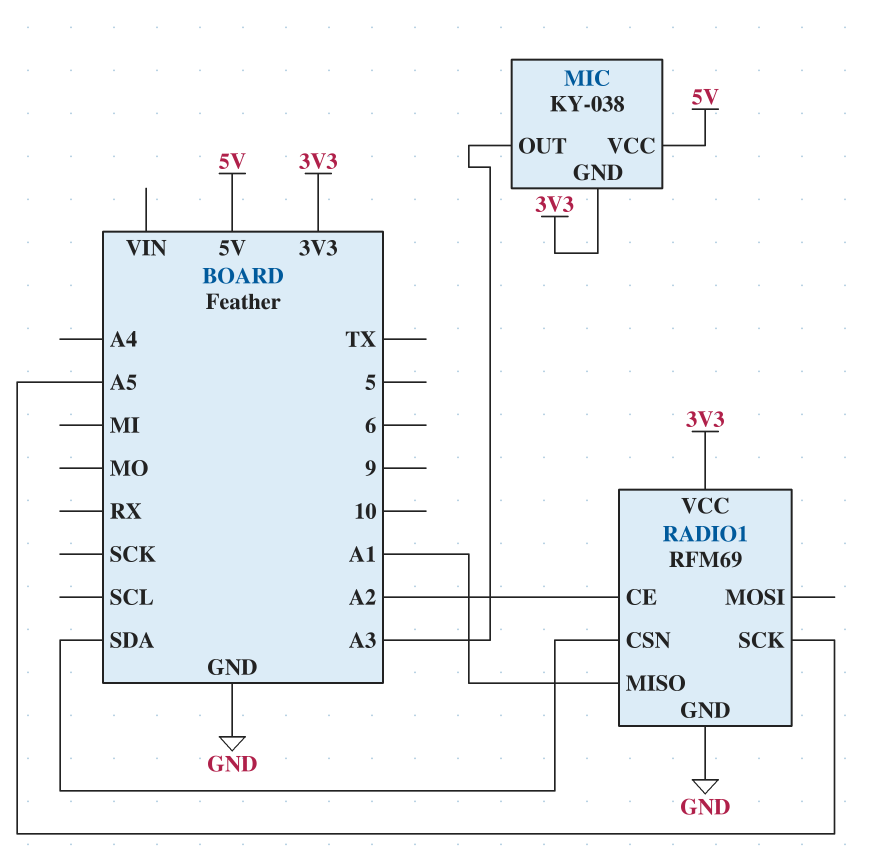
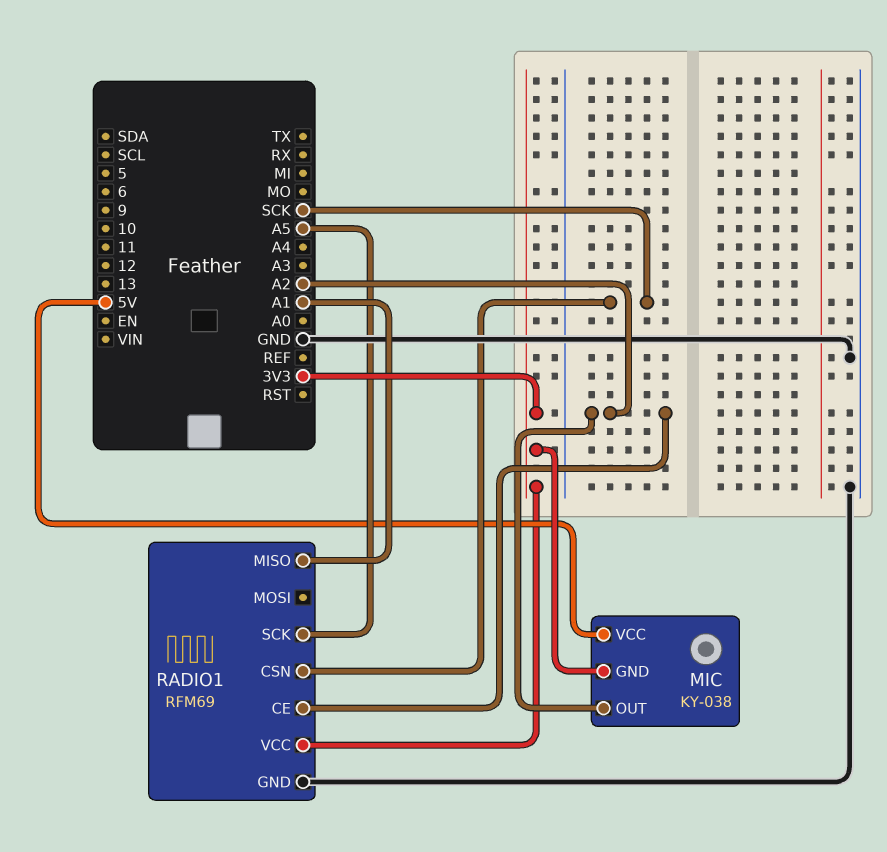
MIC pin OUT: A3 -> A2
RADIO1 pin CSN: SDA -> SCK

